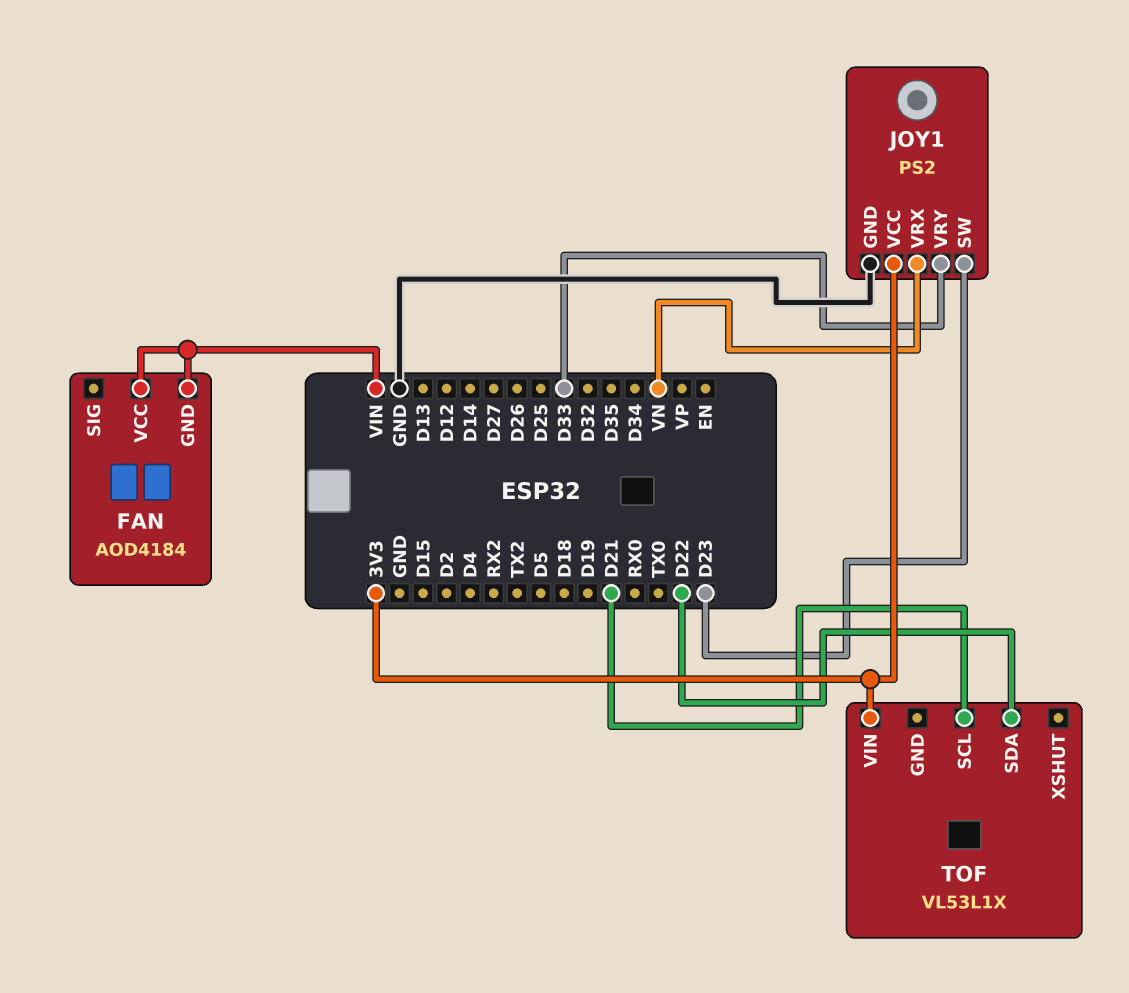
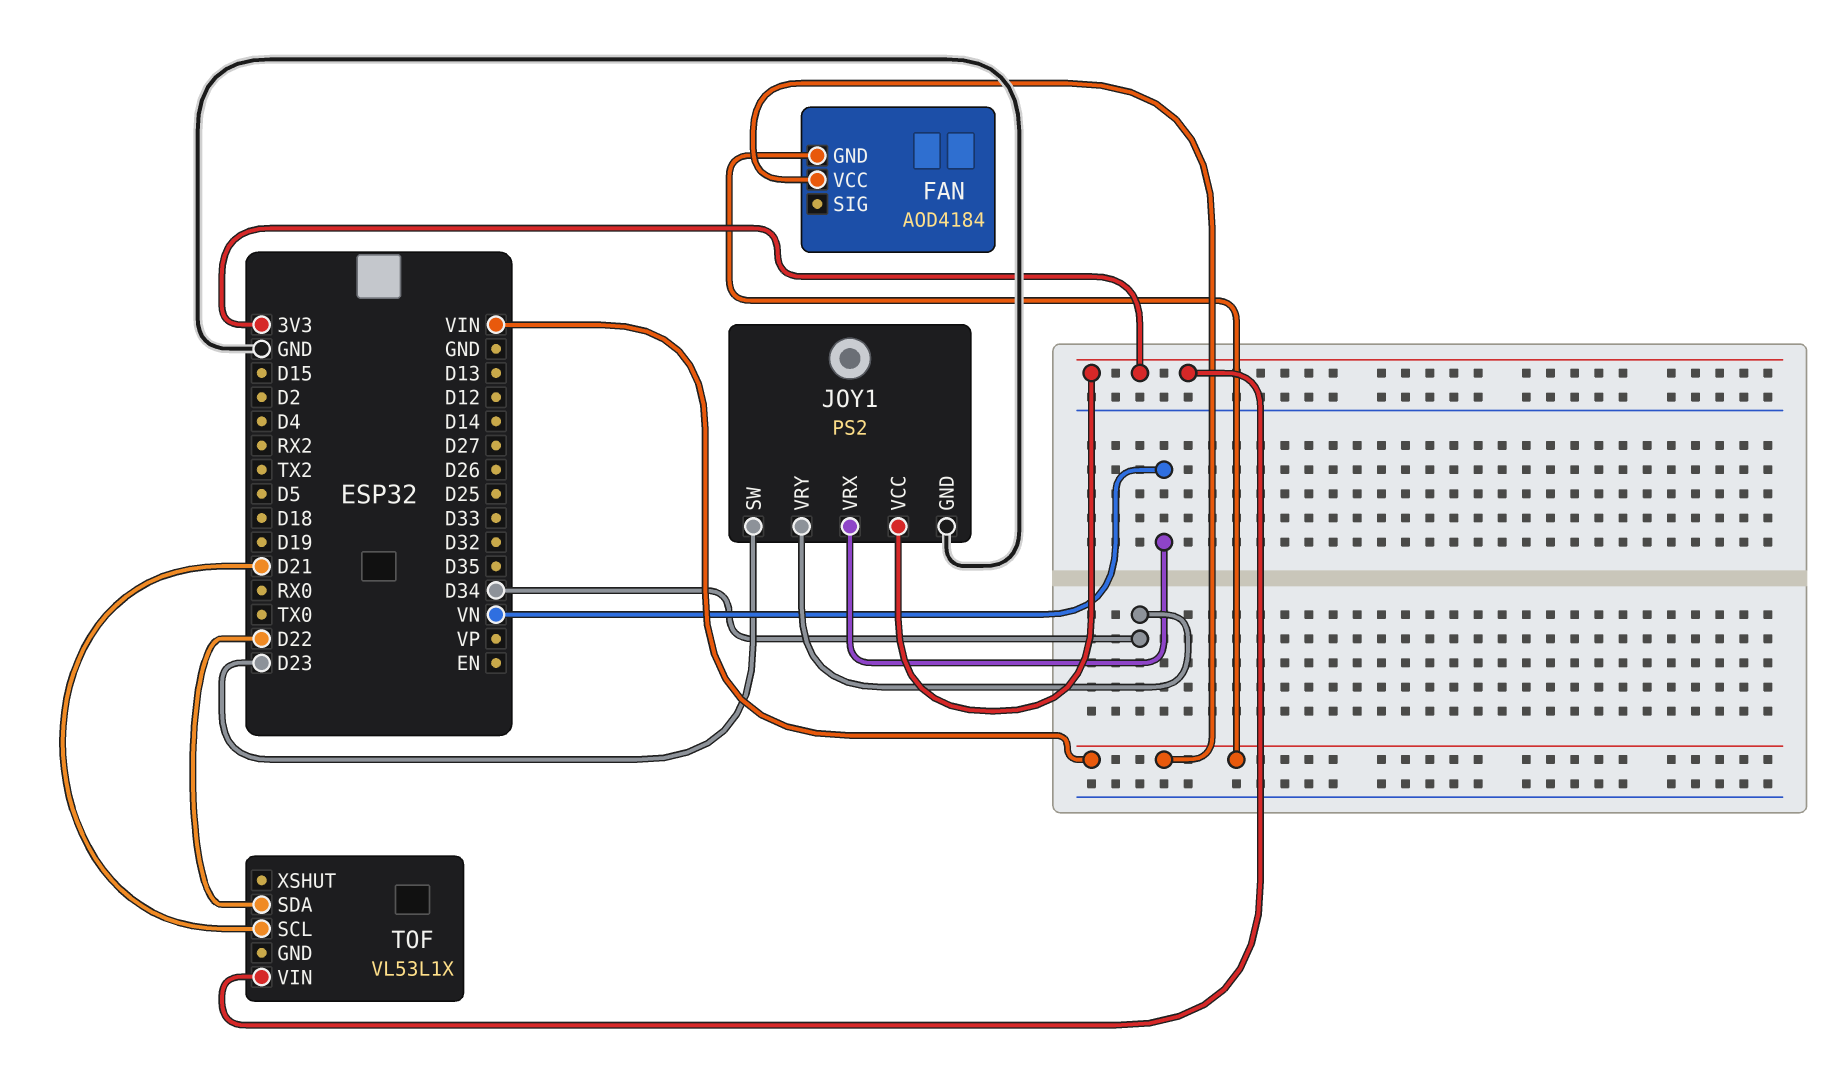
JOY1 pin VRY: D33 -> D34

